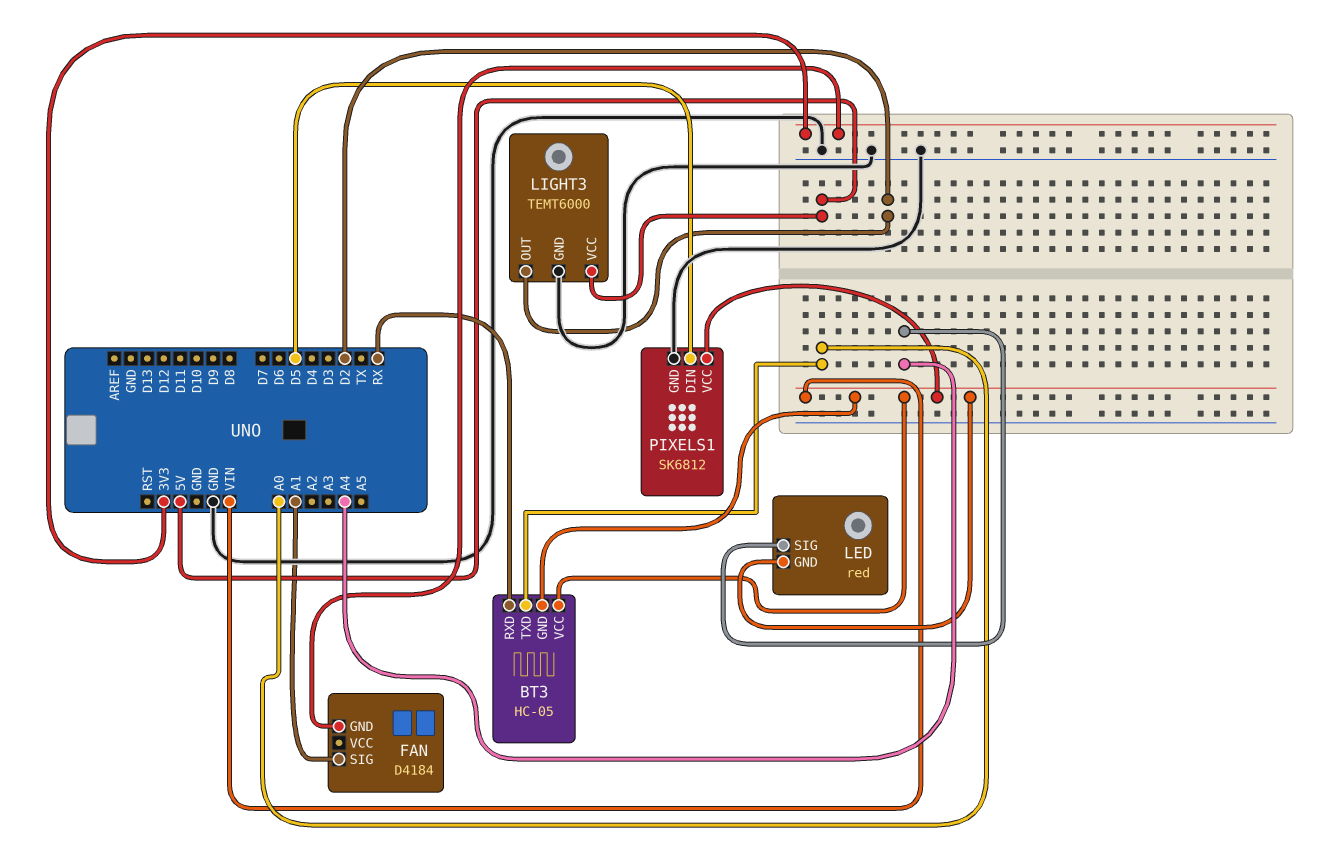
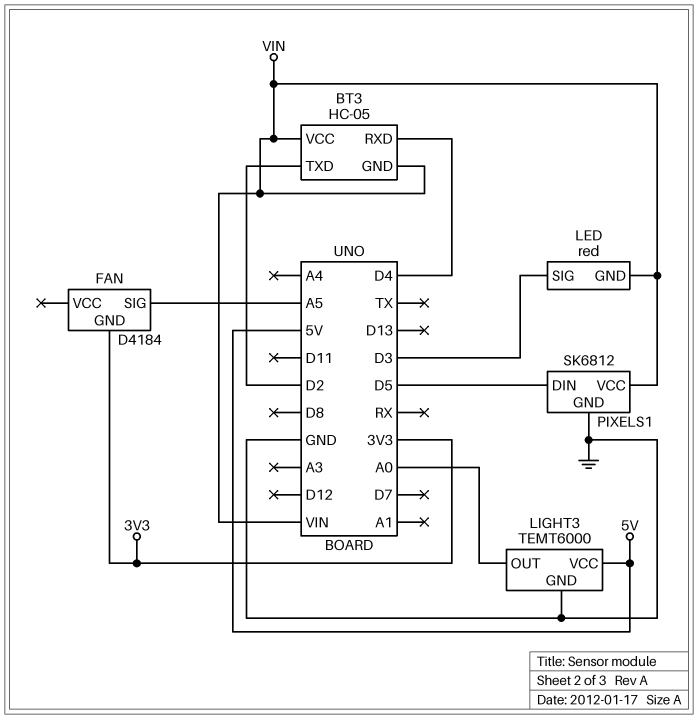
BT3 pin RXD: RX -> D4
BT3 pin TXD: A0 -> D2
FAN pin SIG: A1 -> A5
LED pin SIG: A4 -> D3
LIGHT3 pin OUT: D2 -> A0

